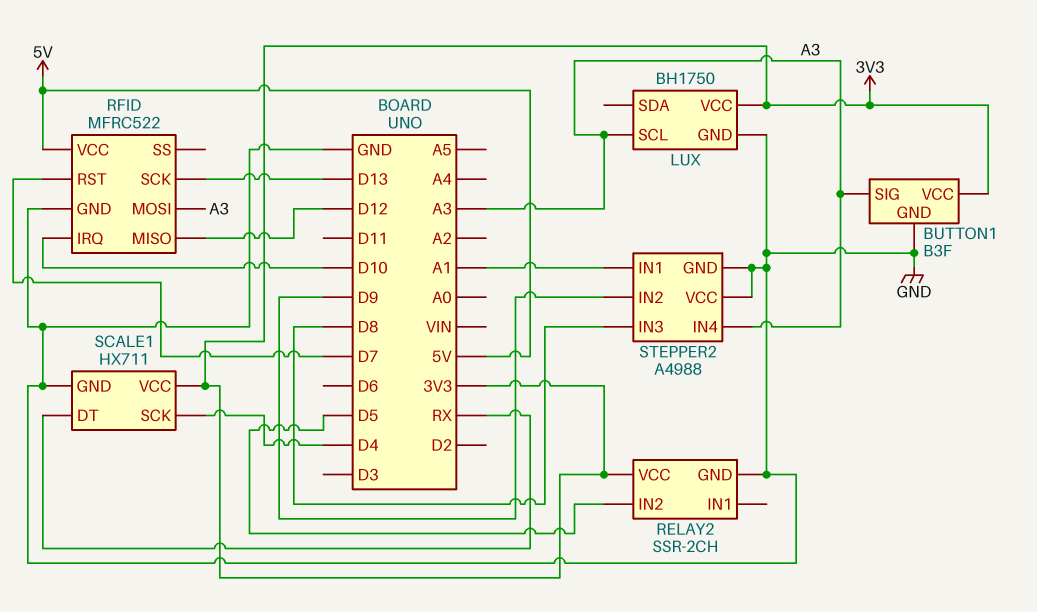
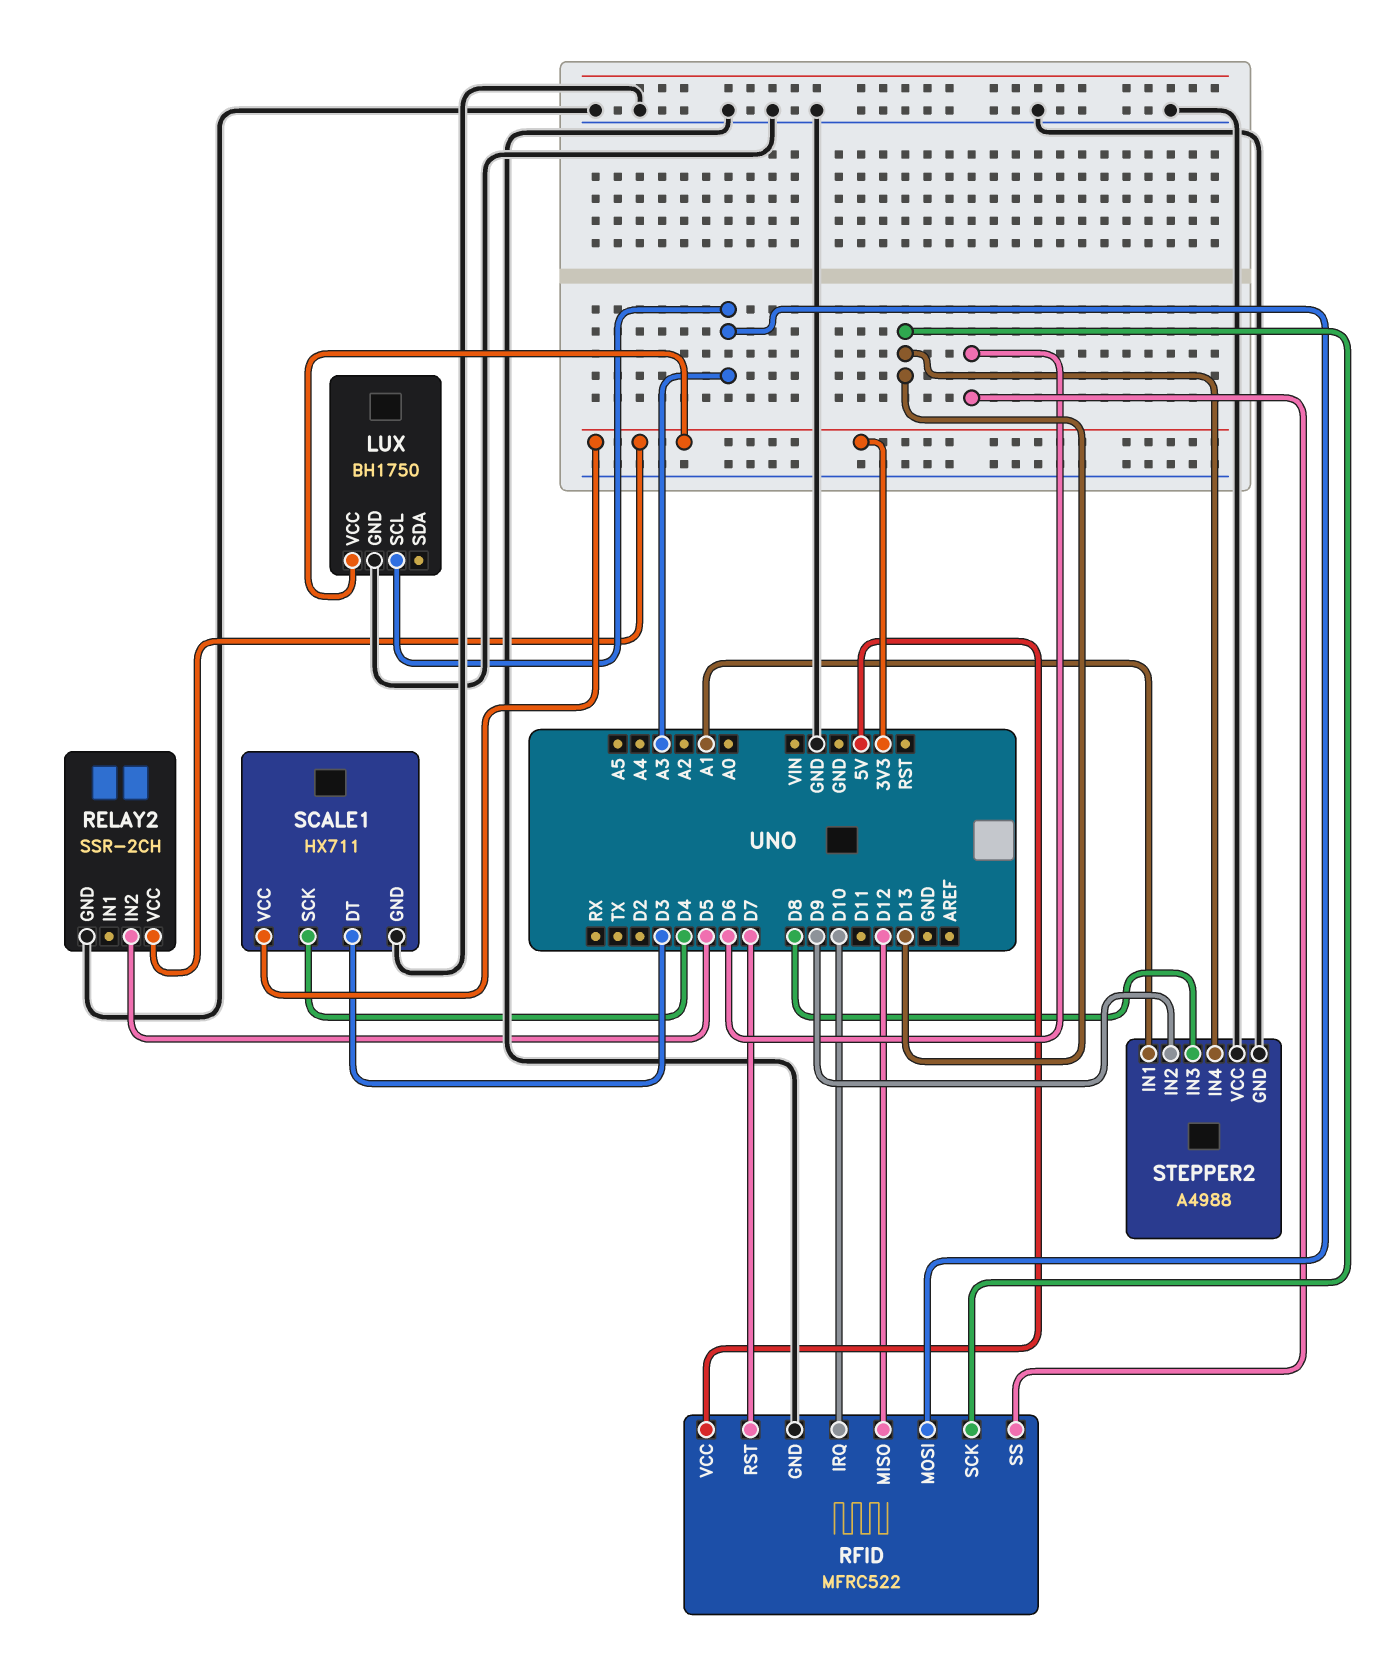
BUTTON1: B3F -> none
BUTTON1 pin GND: GND -> none
BUTTON1 pin SIG: A3 -> none
BUTTON1 pin VCC: 3V3 -> none
RFID pin SS: none -> D6
SCALE1 pin DT: RX -> D3
STEPPER2 pin IN4: A3 -> D13

